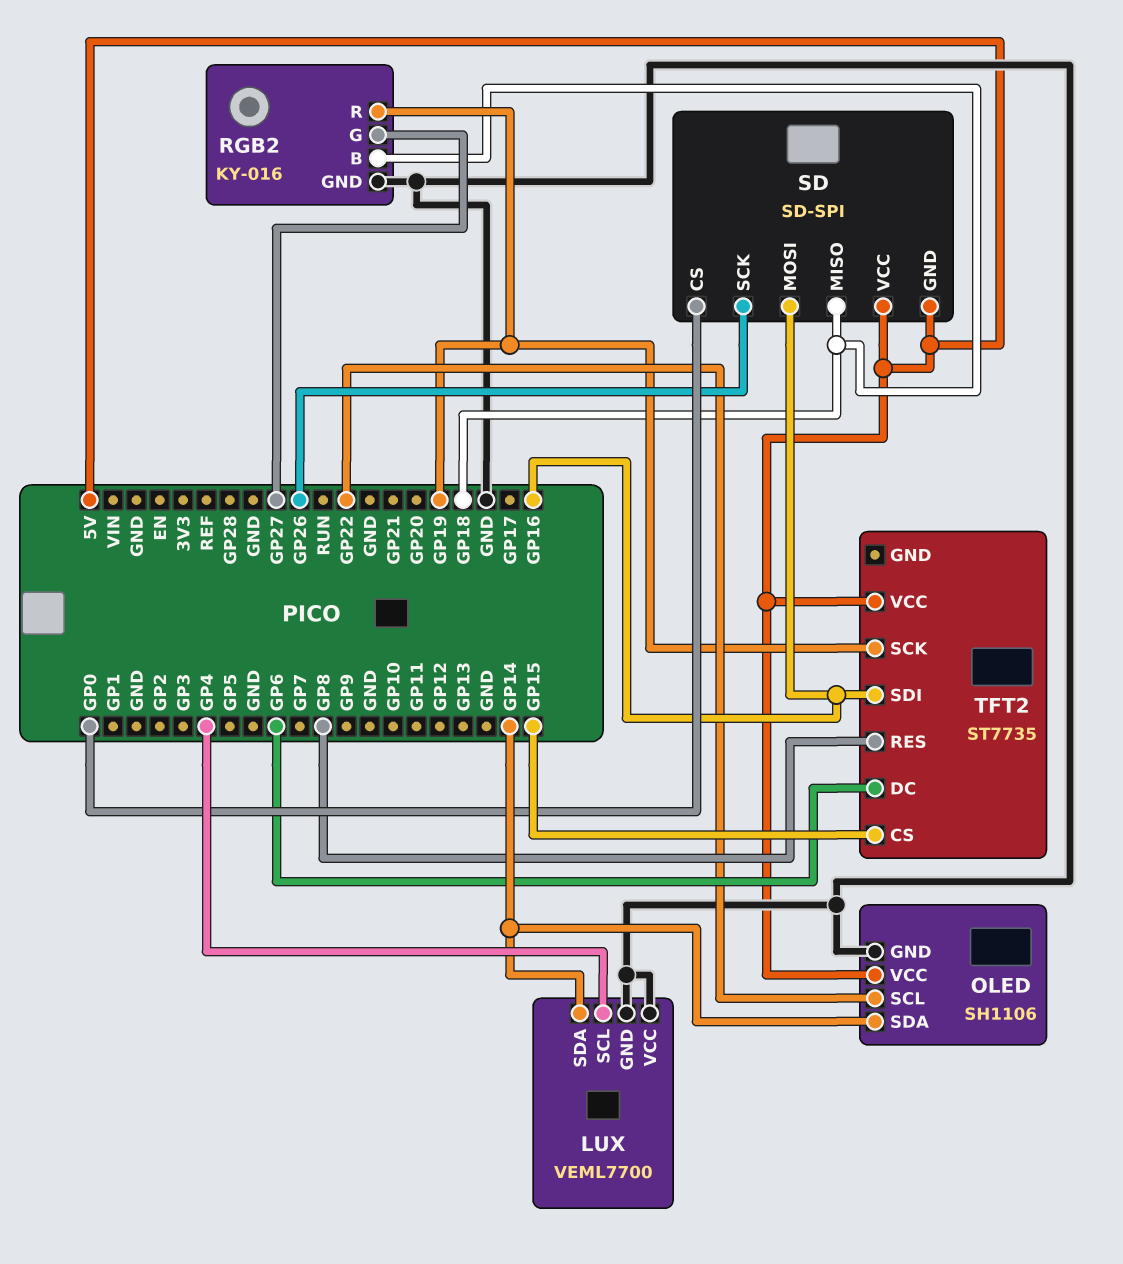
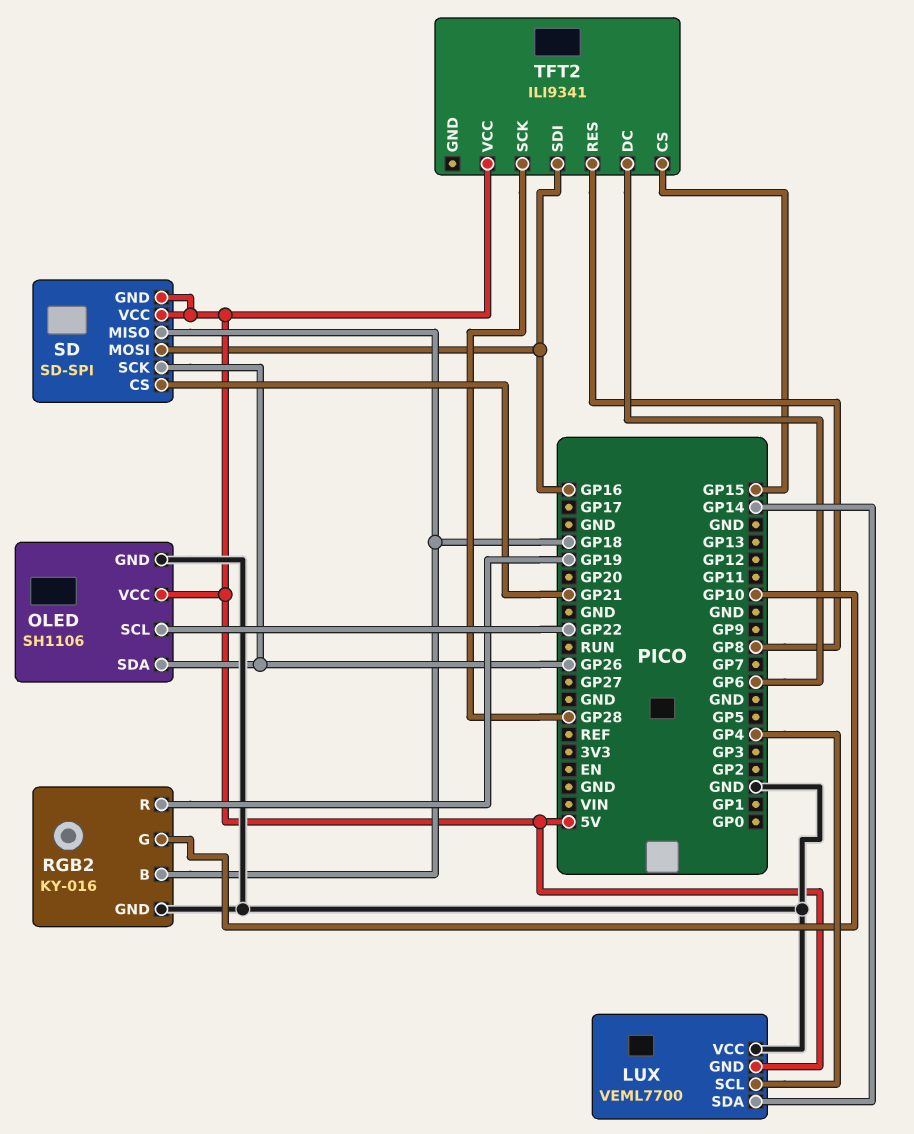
LUX pin GND: GND -> 5V
OLED pin SDA: GP14 -> GP26
RGB2 pin G: GP27 -> GP10
SD pin CS: GP0 -> GP21
TFT2: ST7735 -> ILI9341
TFT2 pin SCK: GP19 -> GP28

